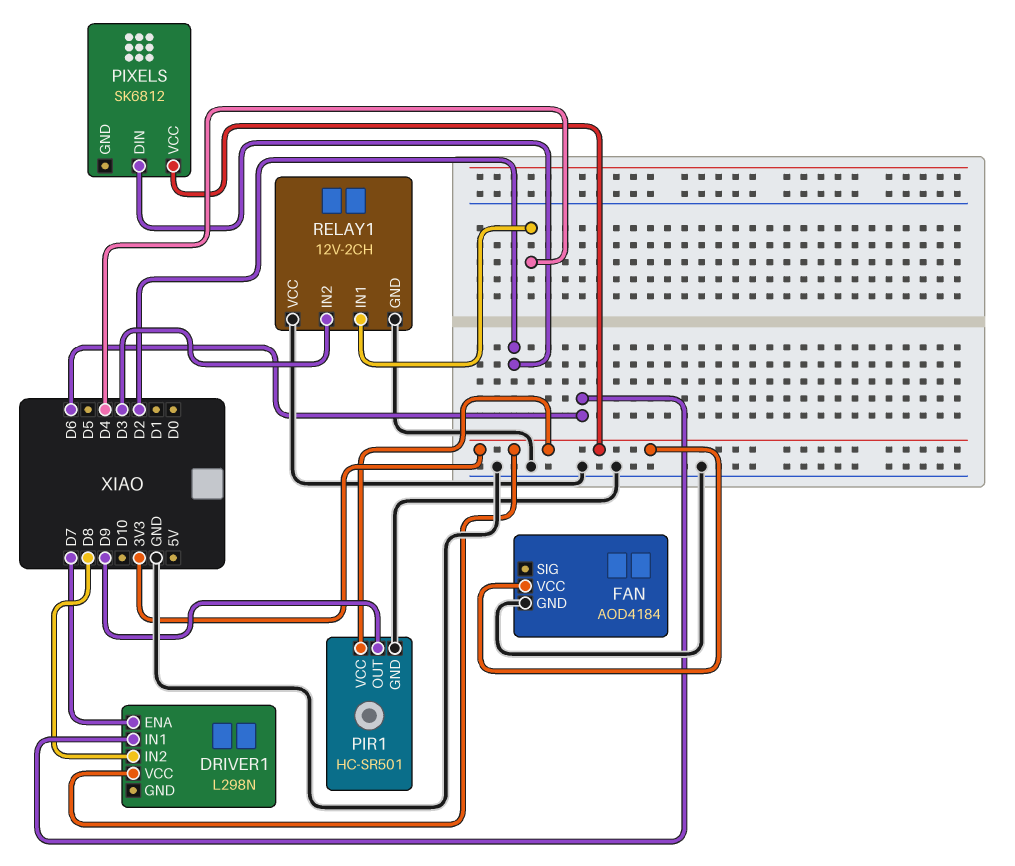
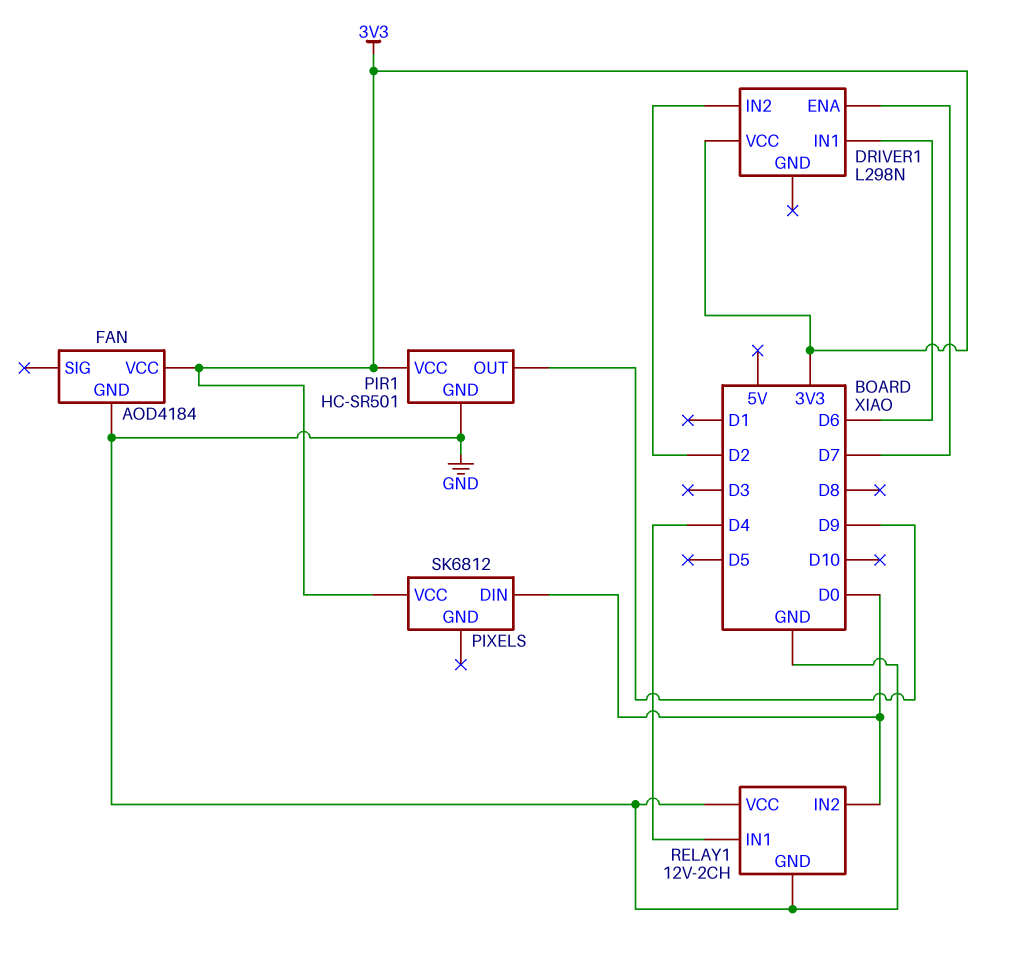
DRIVER1 pin IN2: D8 -> D2
PIXELS pin DIN: D2 -> D0
RELAY1 pin IN2: D3 -> D0

